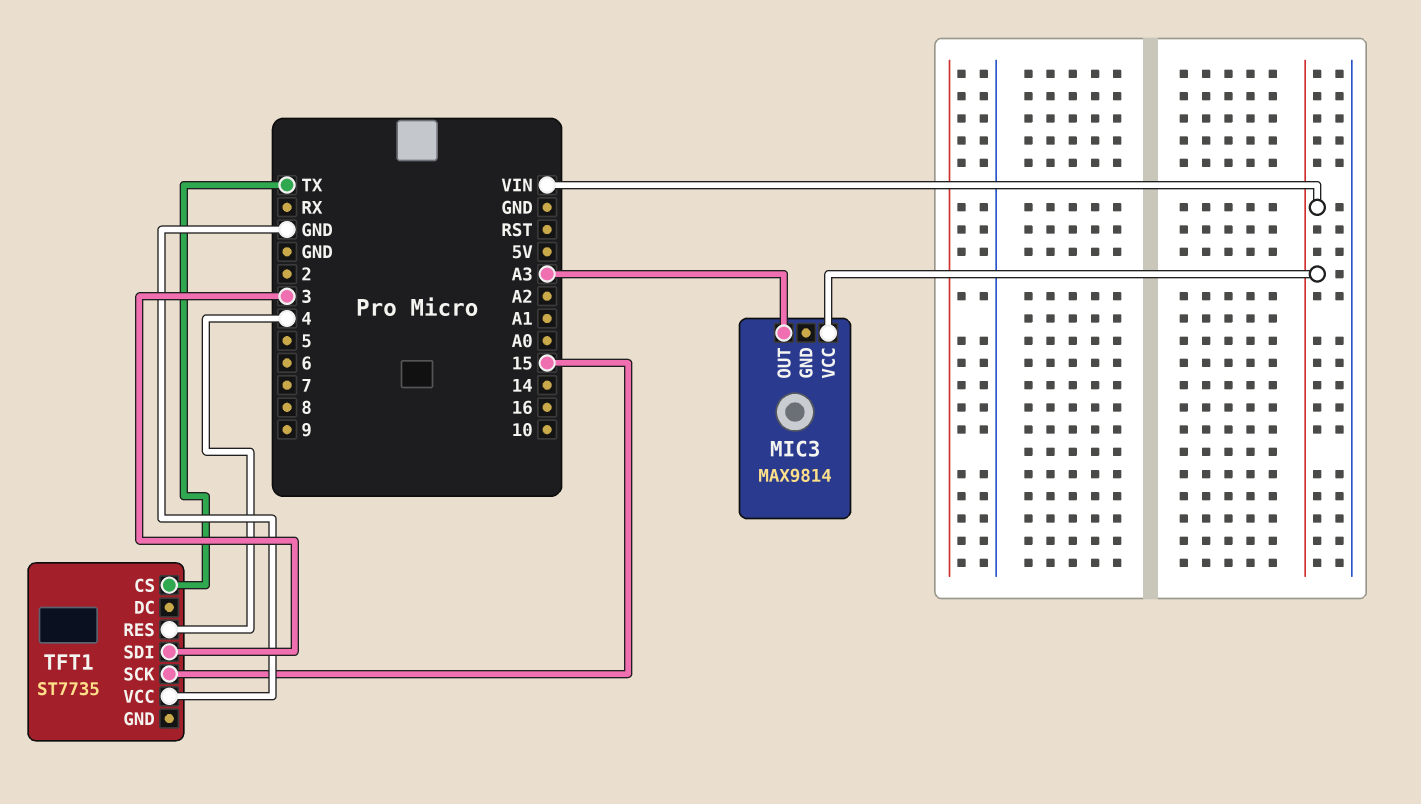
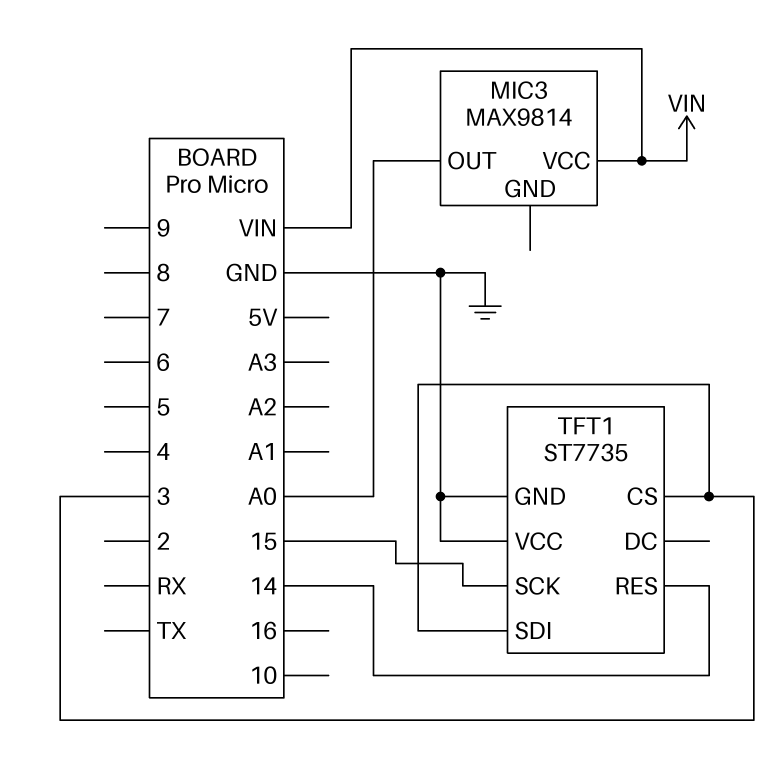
MIC3 pin OUT: A3 -> A0
TFT1 pin CS: TX -> 3
TFT1 pin GND: none -> GND
TFT1 pin RES: 4 -> 14

